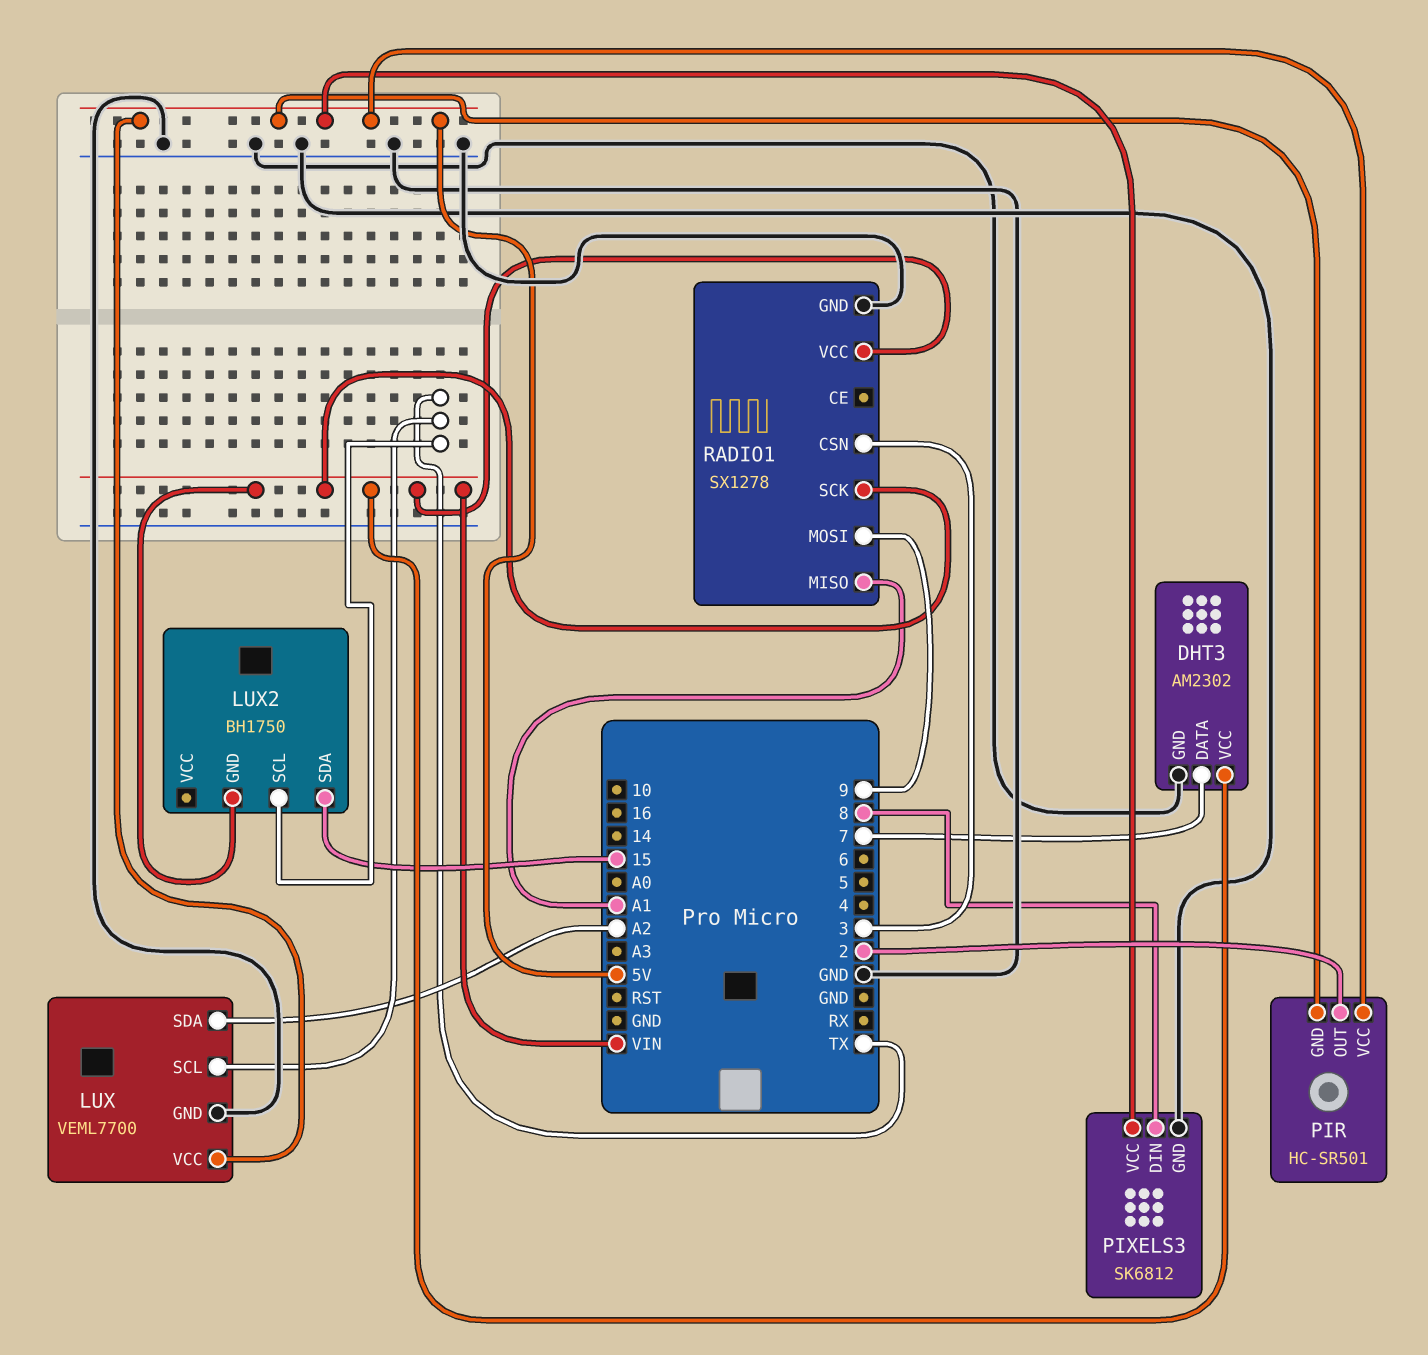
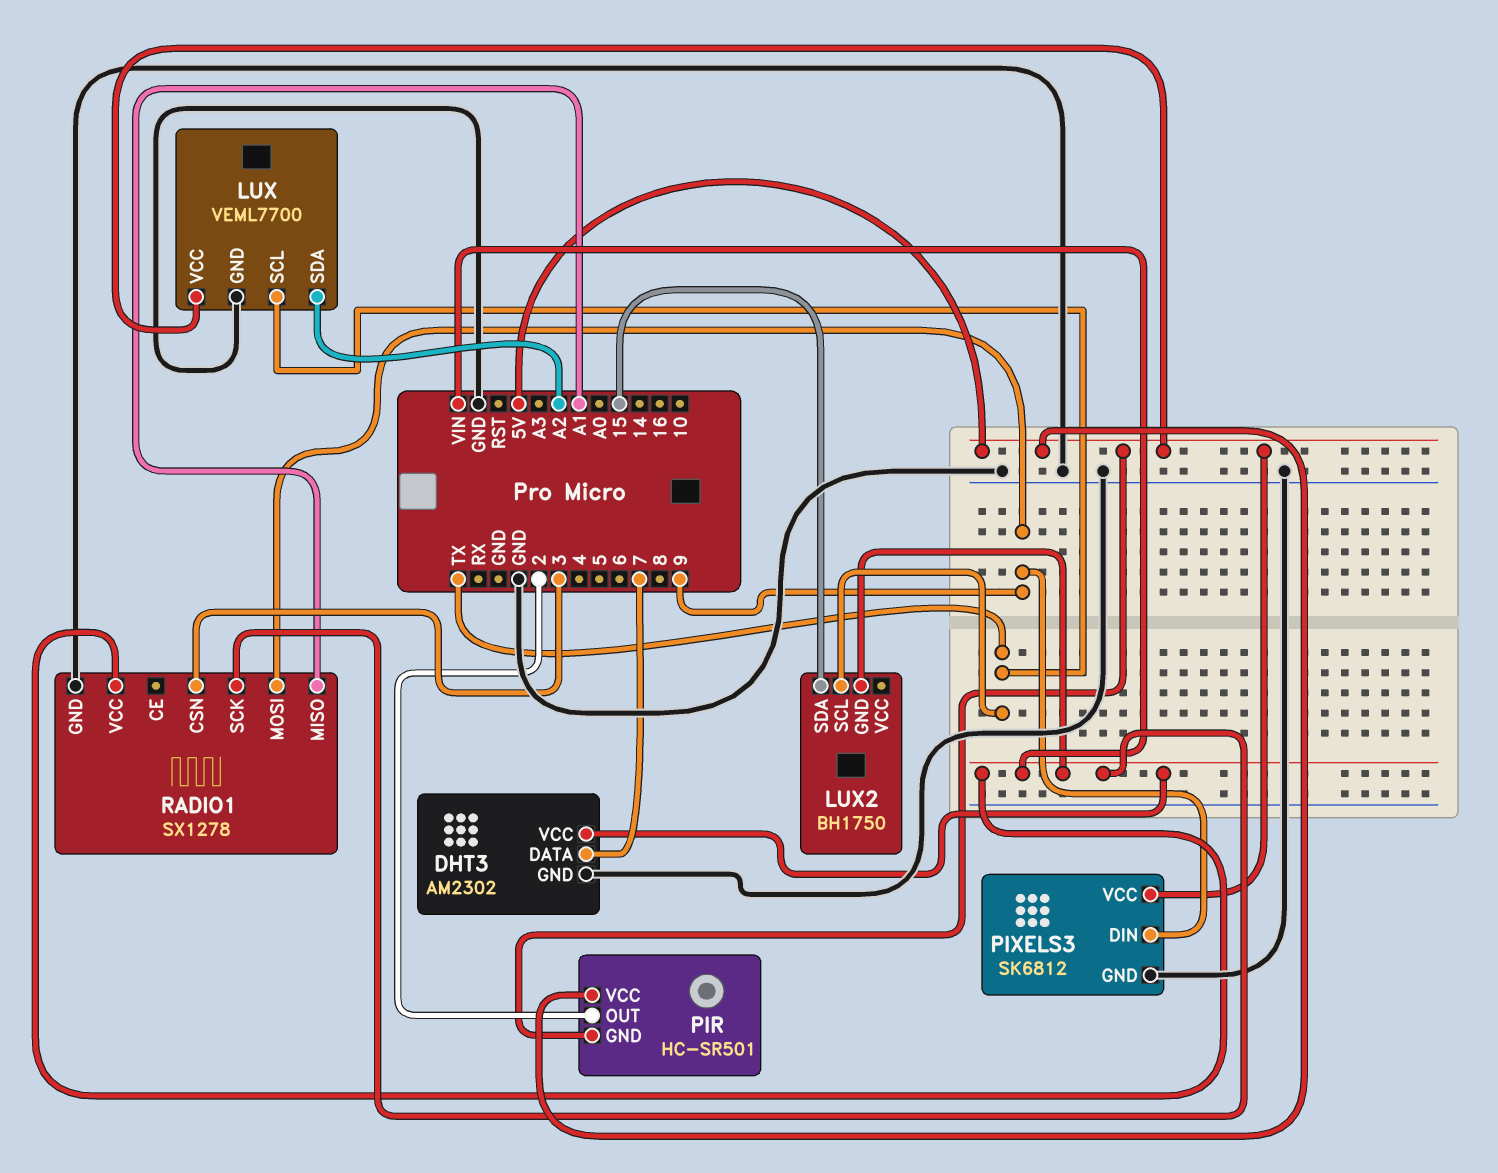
PIXELS3 pin DIN: 8 -> 9

